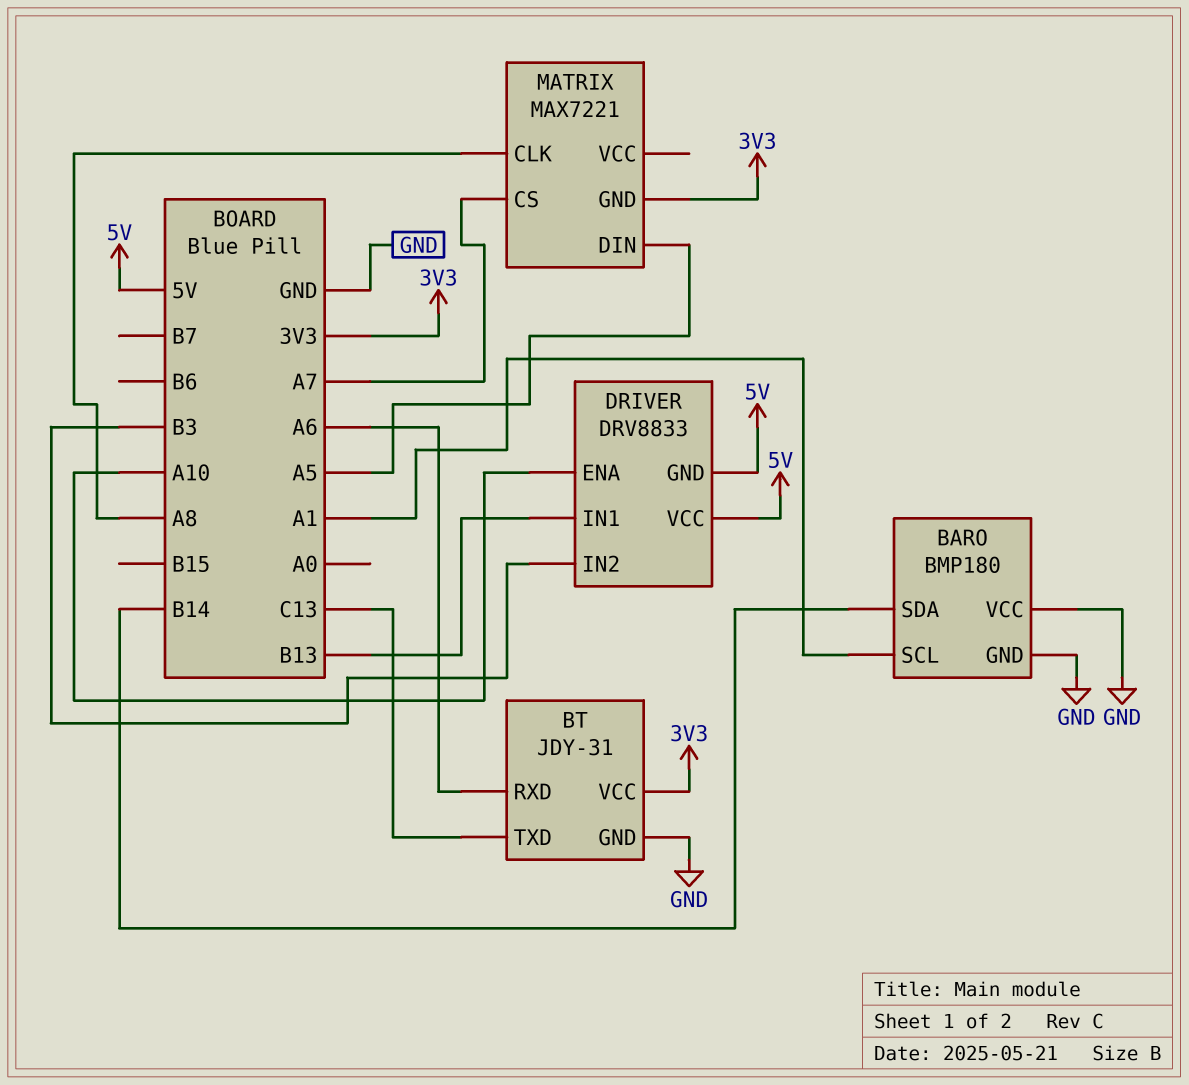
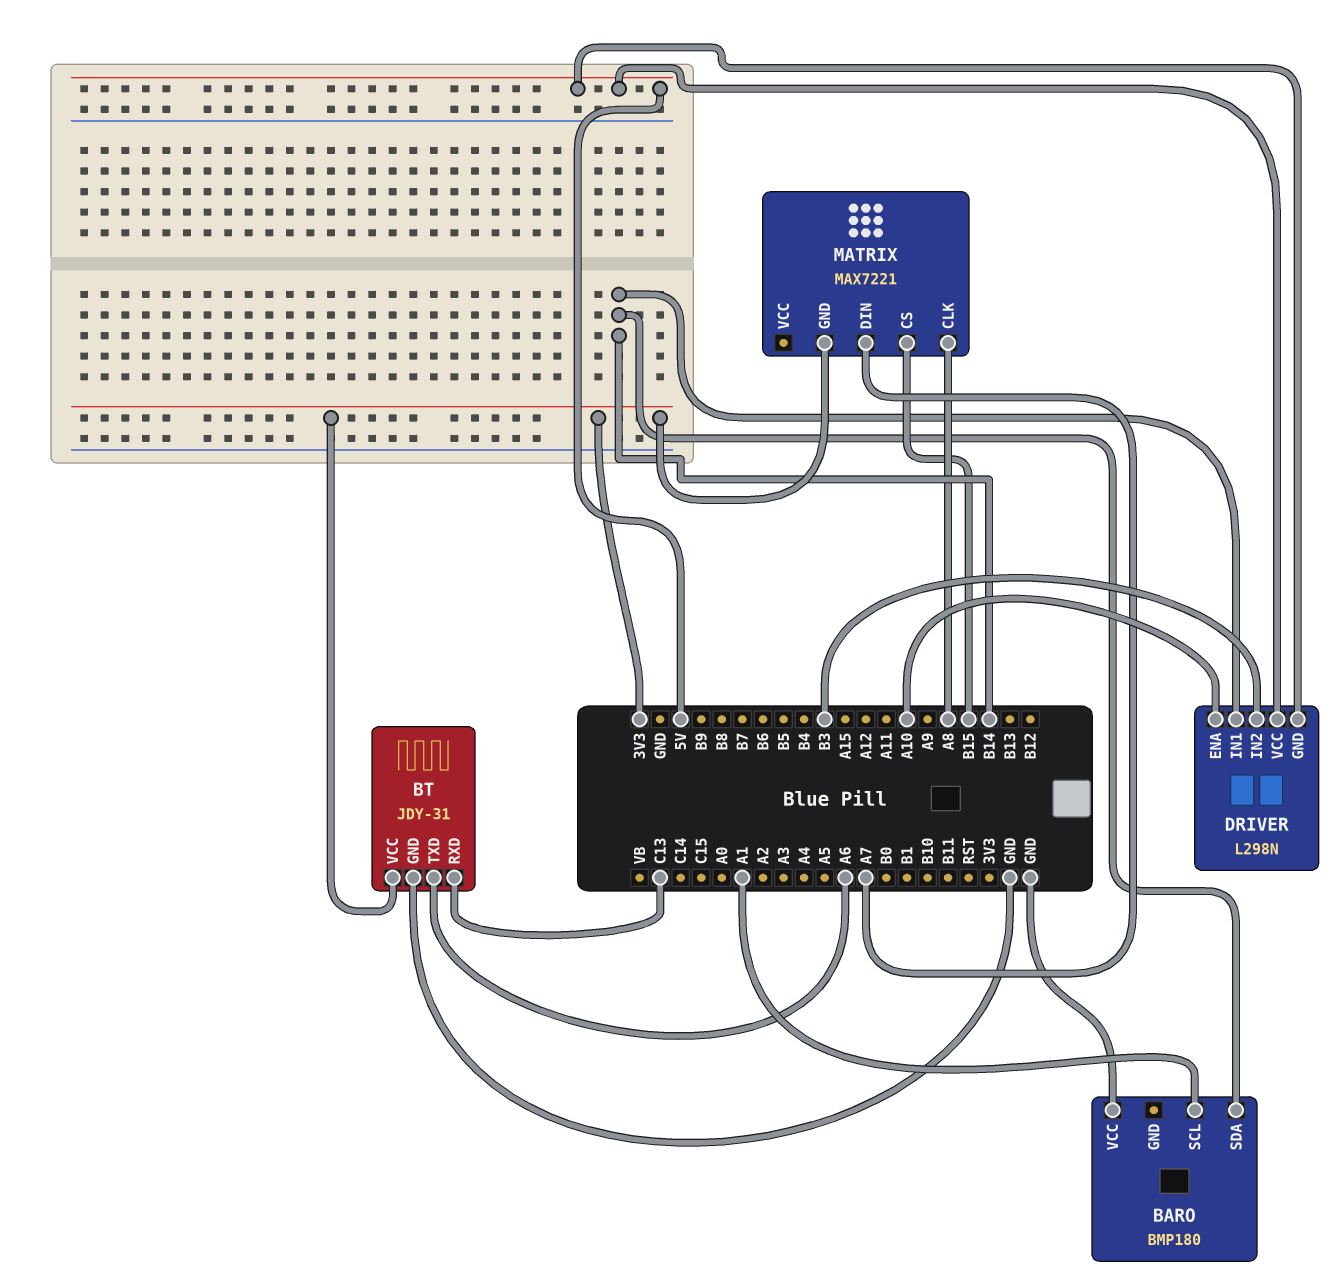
BARO pin GND: GND -> none
BT pin RXD: A6 -> C13
BT pin TXD: C13 -> A6
DRIVER: DRV8833 -> L298N
DRIVER pin IN1: B13 -> B14
MATRIX pin CS: A7 -> B15
MATRIX pin DIN: A5 -> A7

